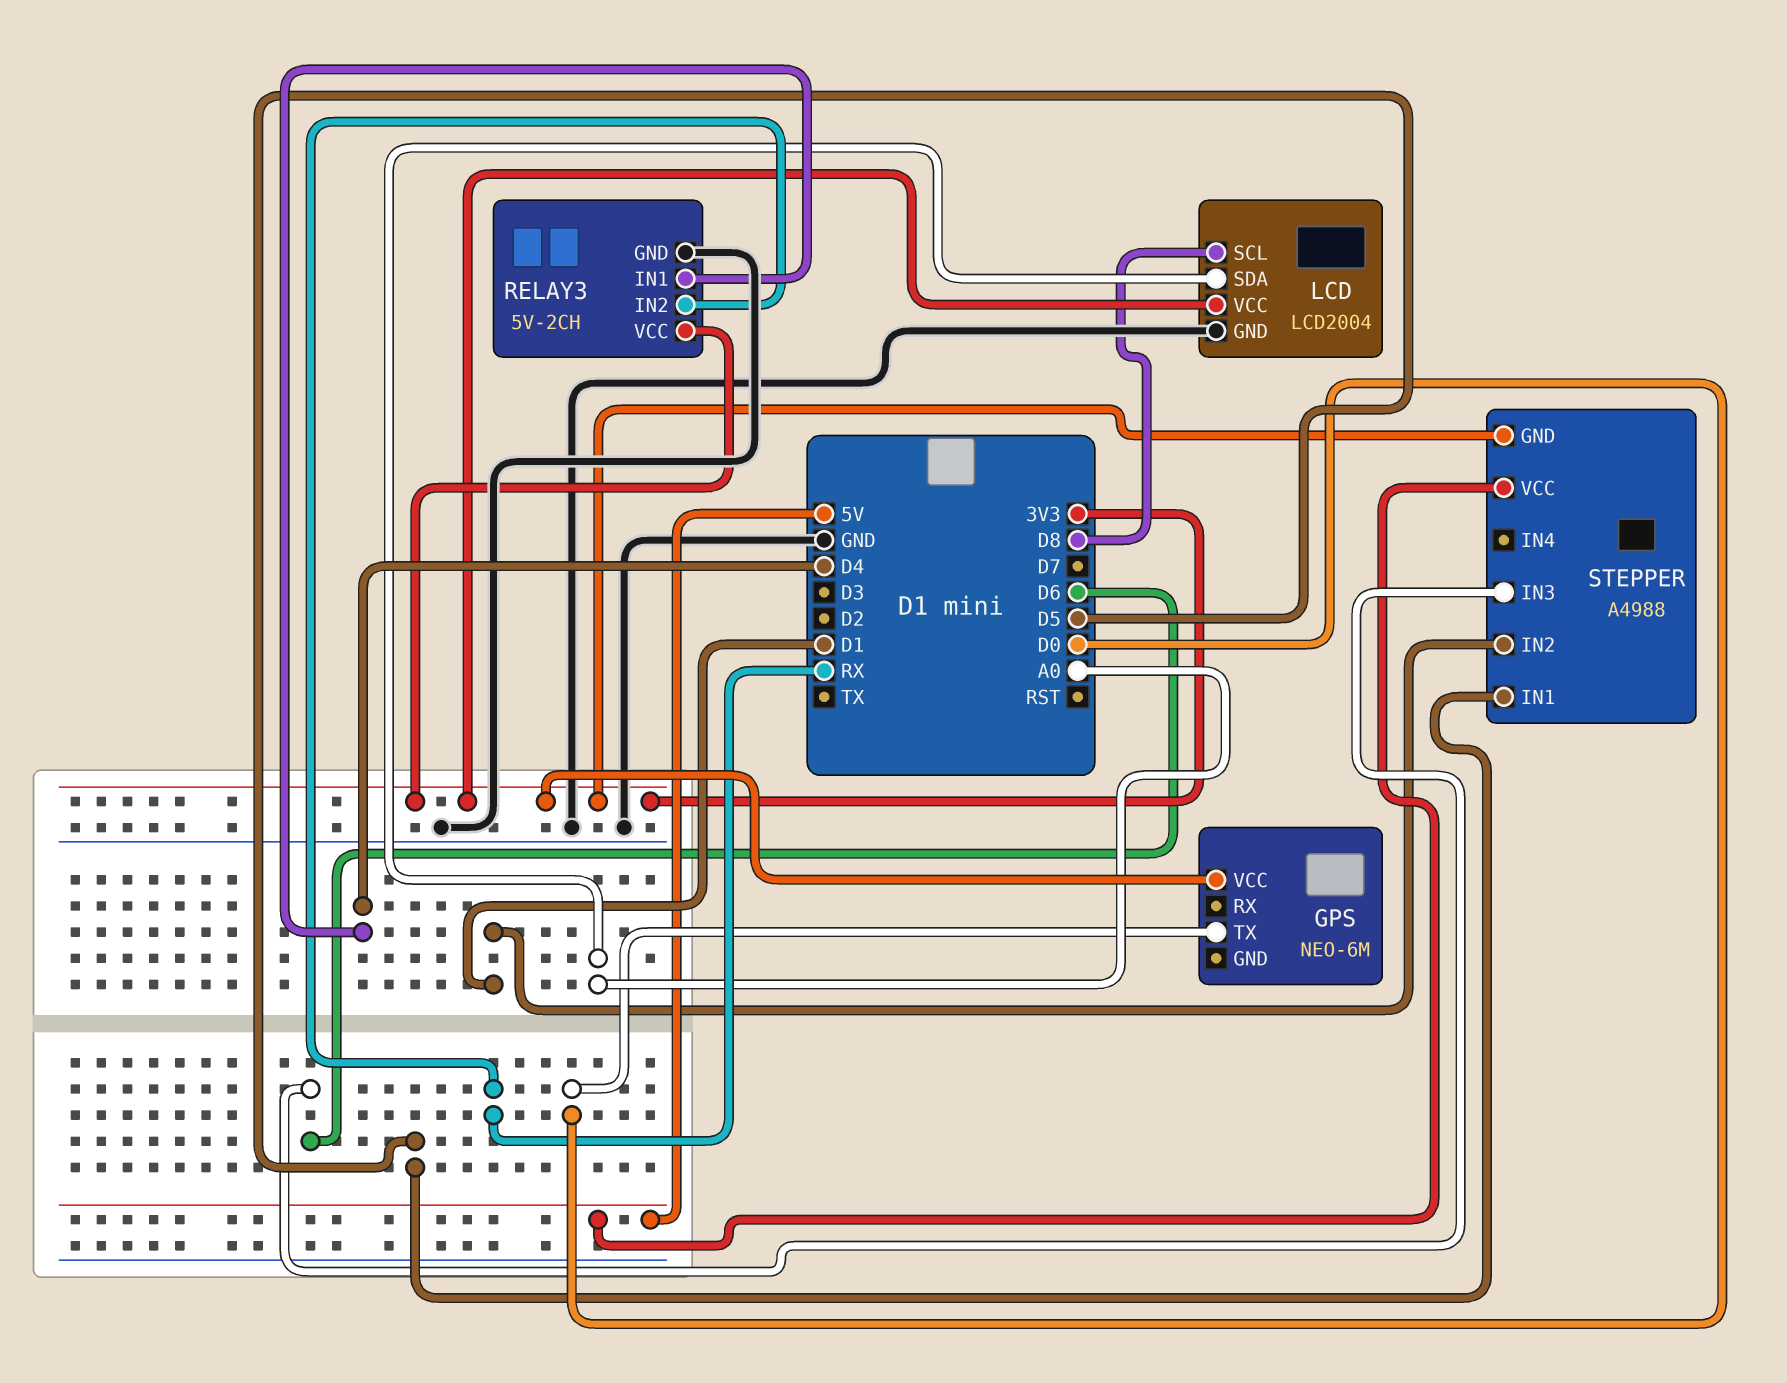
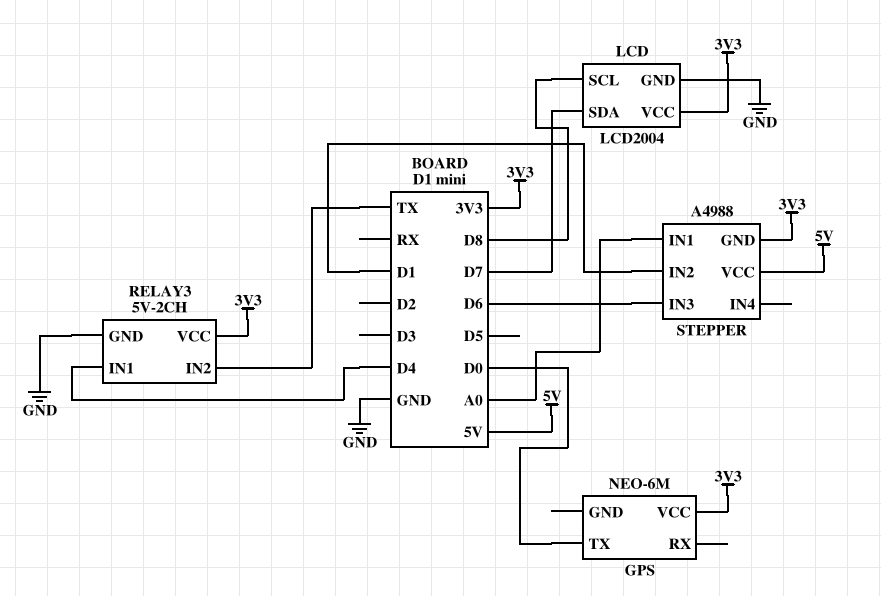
LCD pin SDA: A0 -> D7
RELAY3 pin IN2: RX -> TX
STEPPER pin IN1: D5 -> A0

